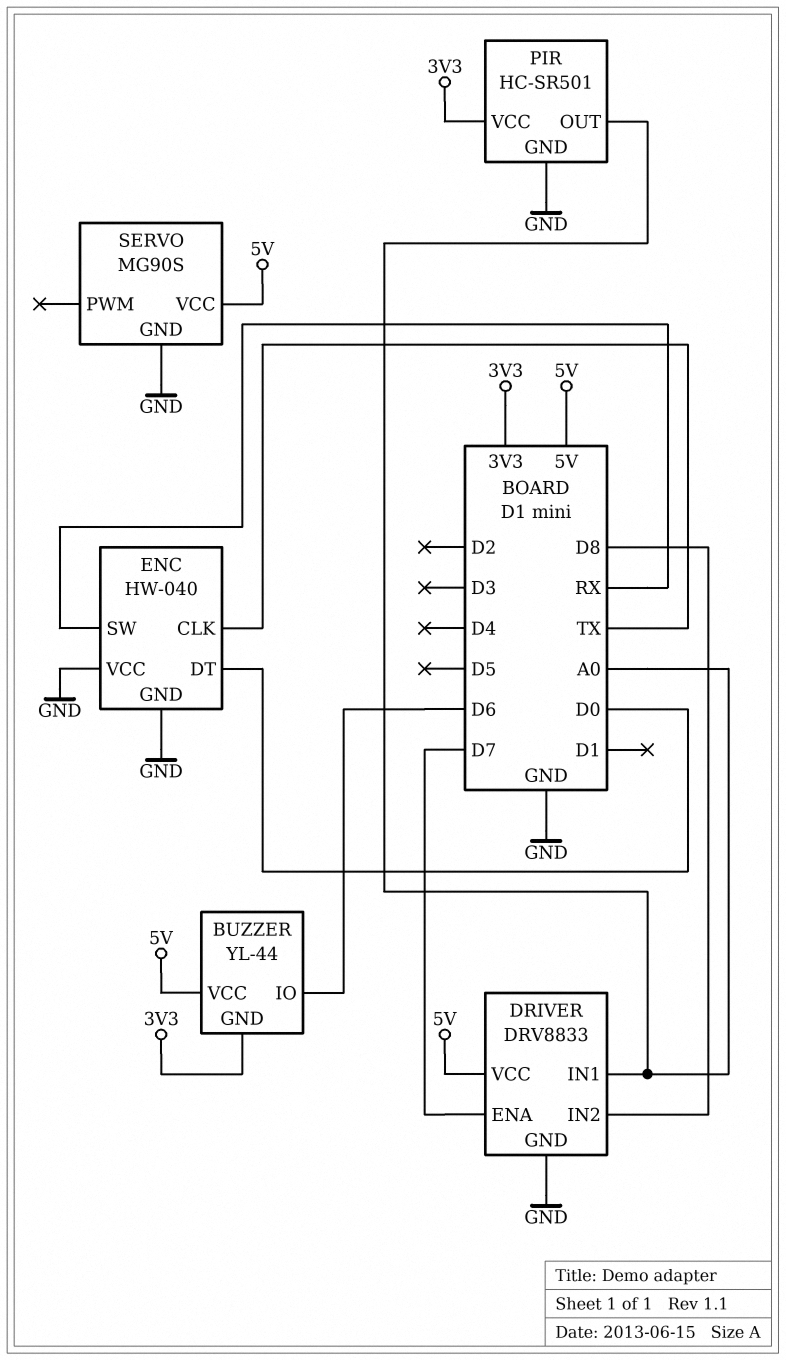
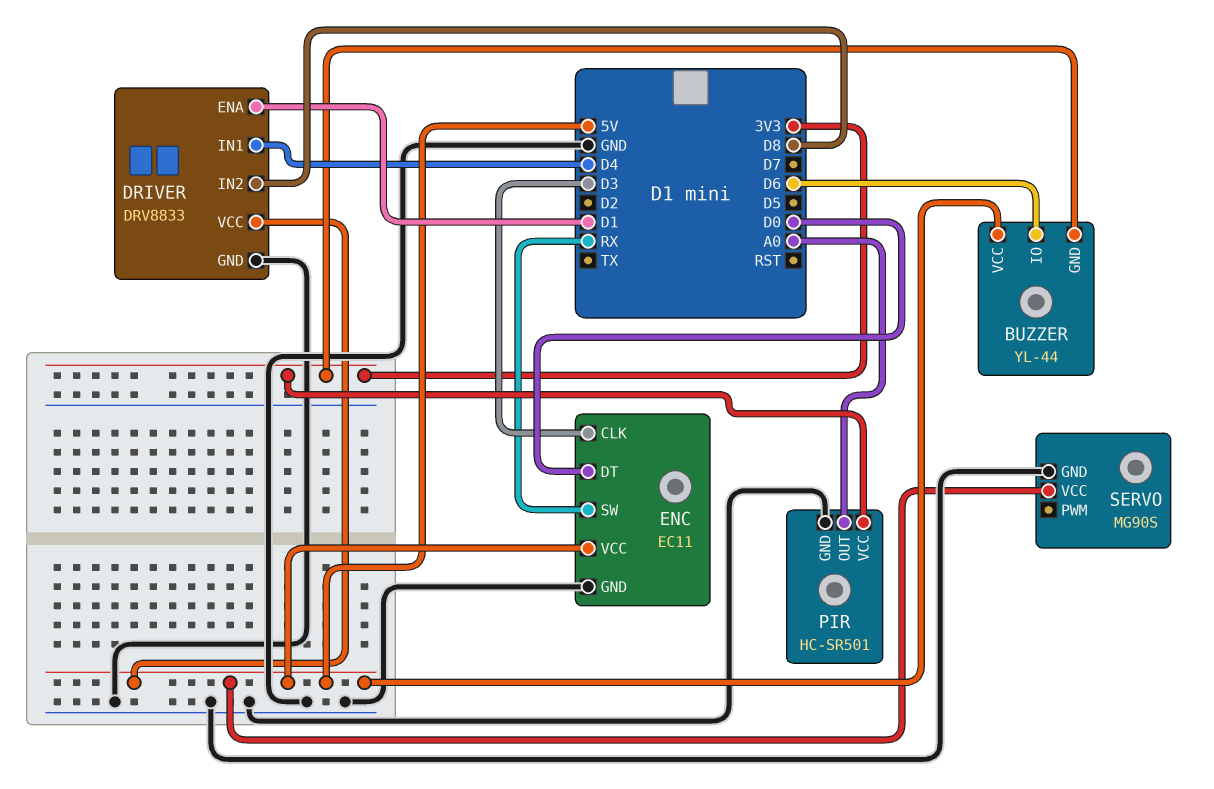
DRIVER pin ENA: D7 -> D1
DRIVER pin IN1: A0 -> D4
ENC: HW-040 -> EC11
ENC pin CLK: TX -> D3
ENC pin VCC: GND -> 5V

